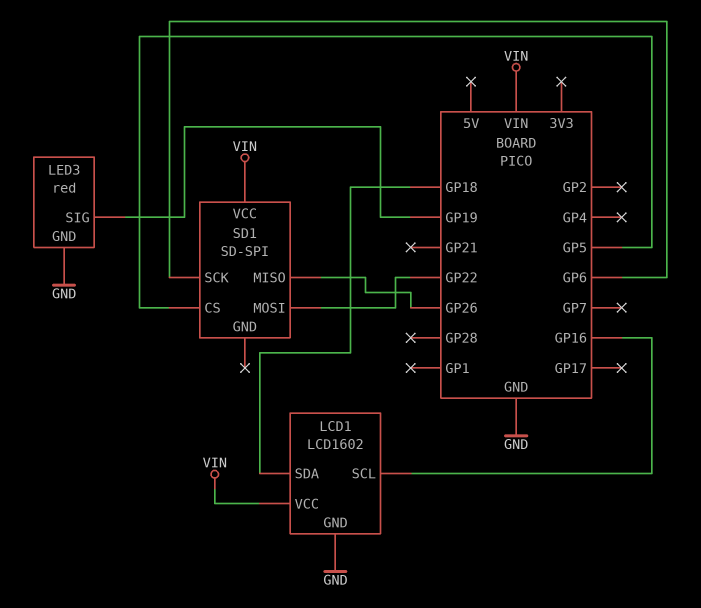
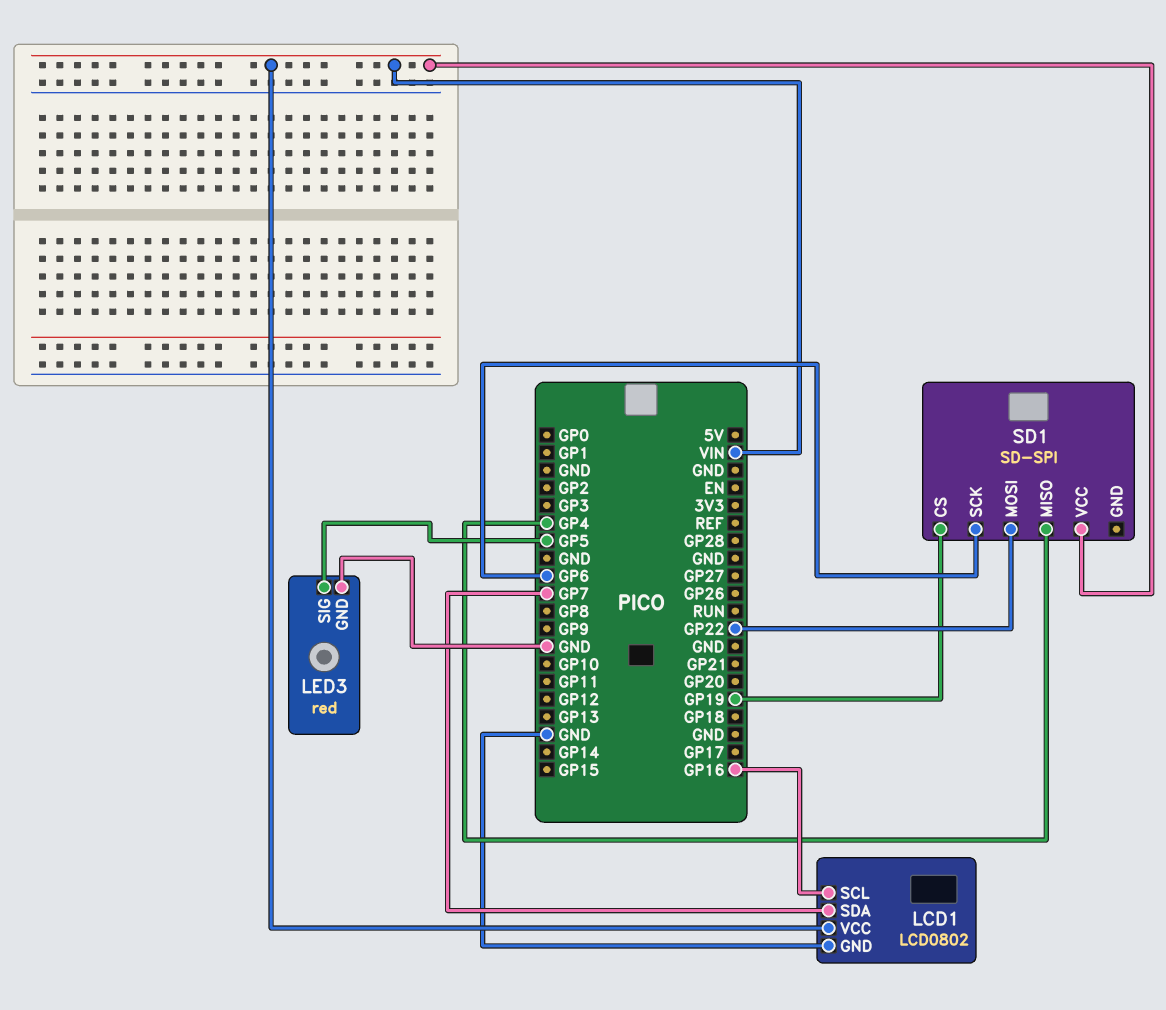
LCD1: LCD1602 -> LCD0802
LCD1 pin SDA: GP18 -> GP7
LED3 pin SIG: GP19 -> GP5
SD1 pin CS: GP5 -> GP19
SD1 pin MISO: GP26 -> GP4

